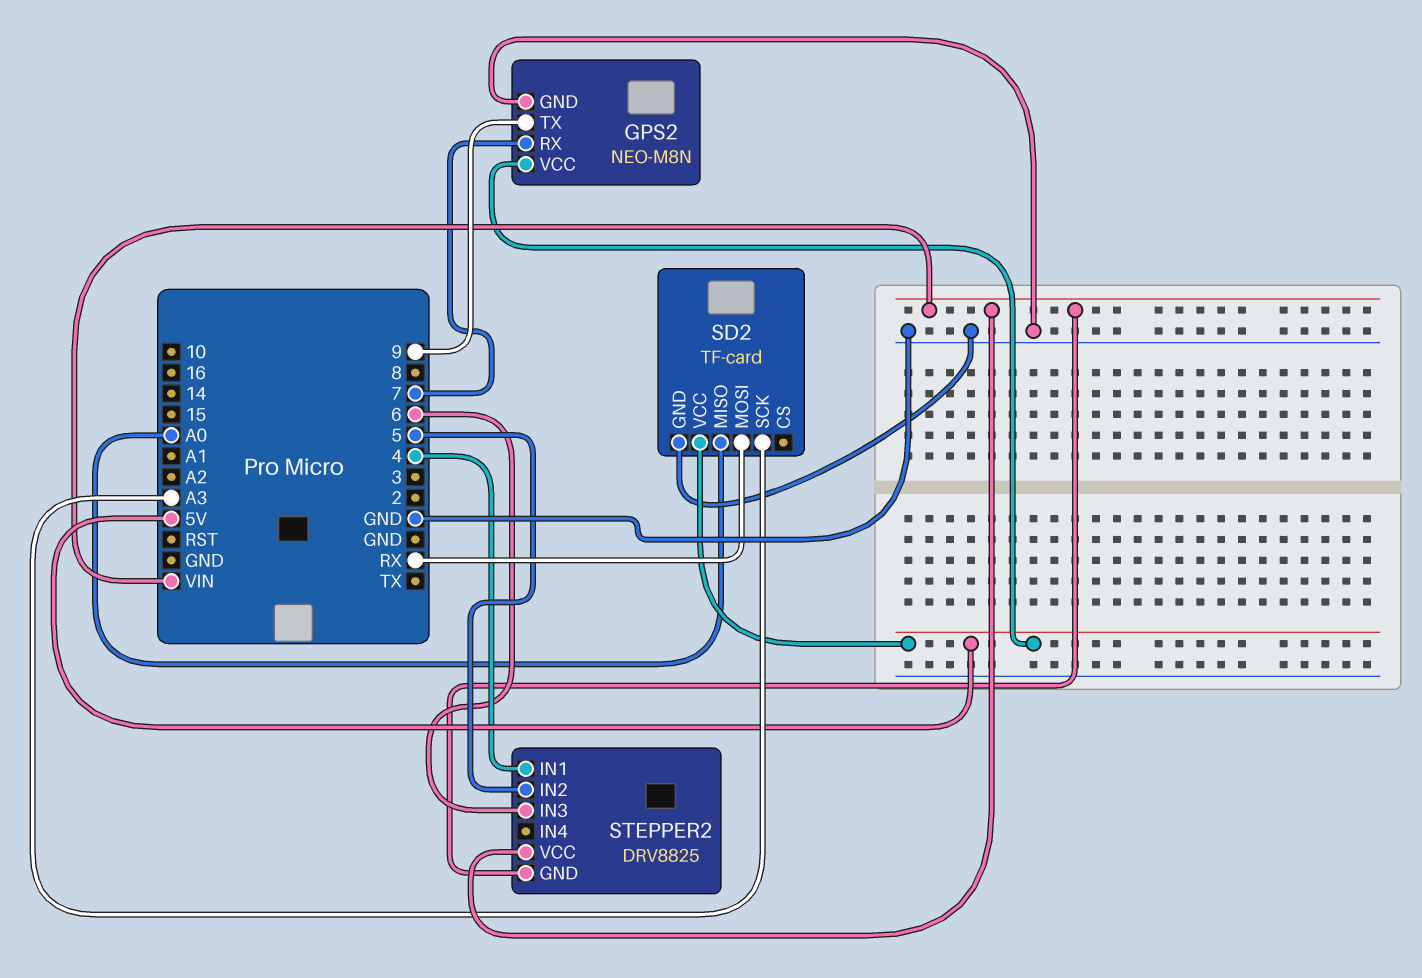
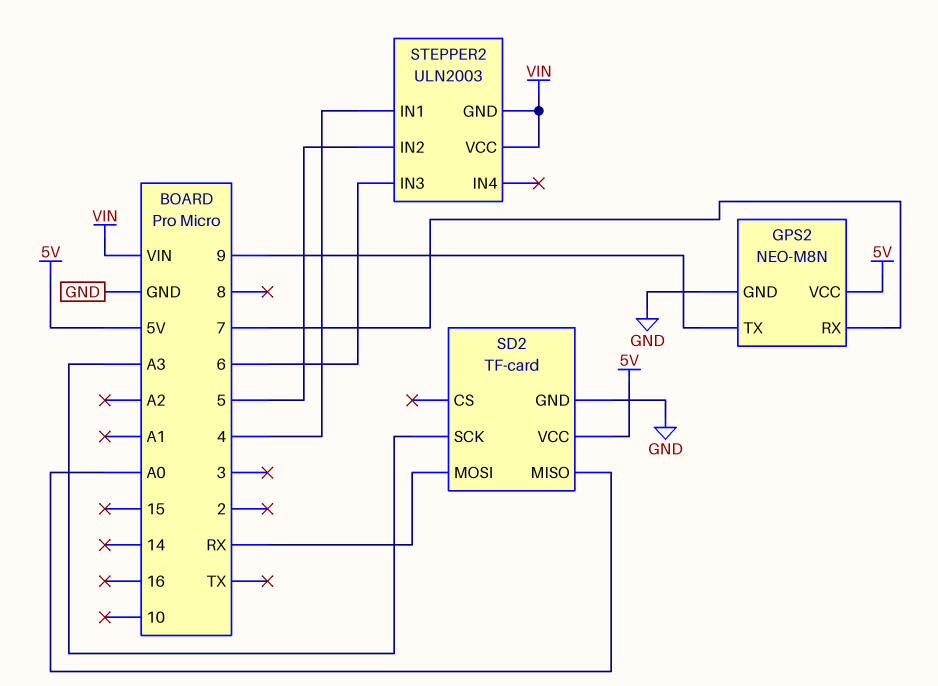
STEPPER2: DRV8825 -> ULN2003

